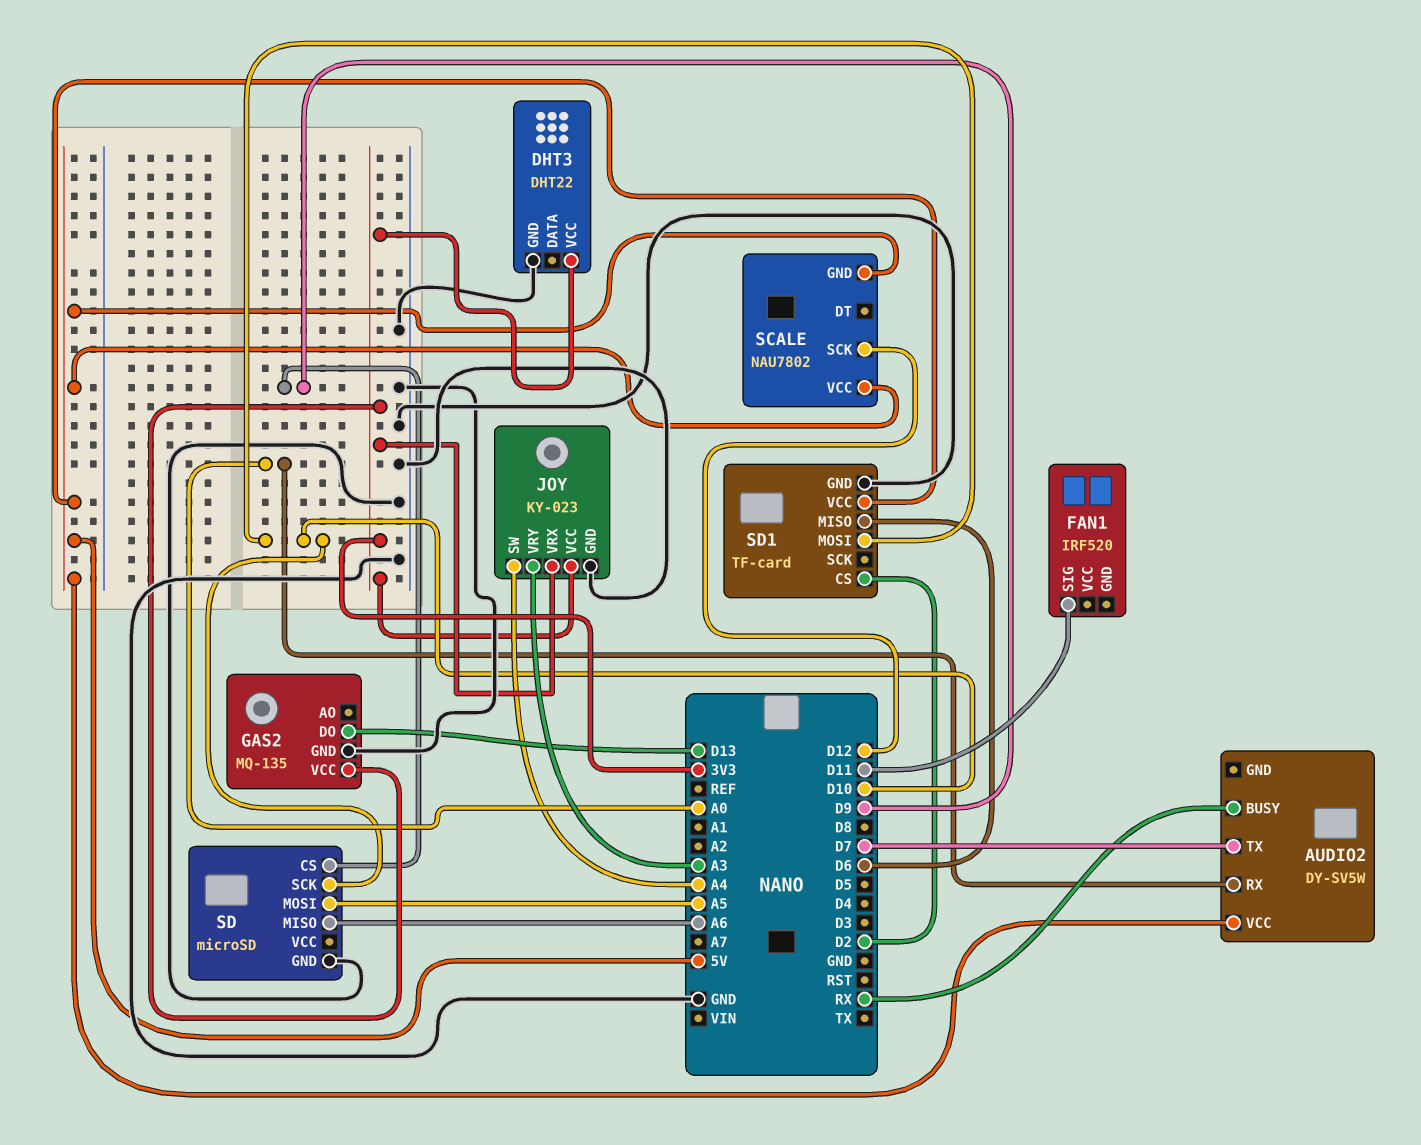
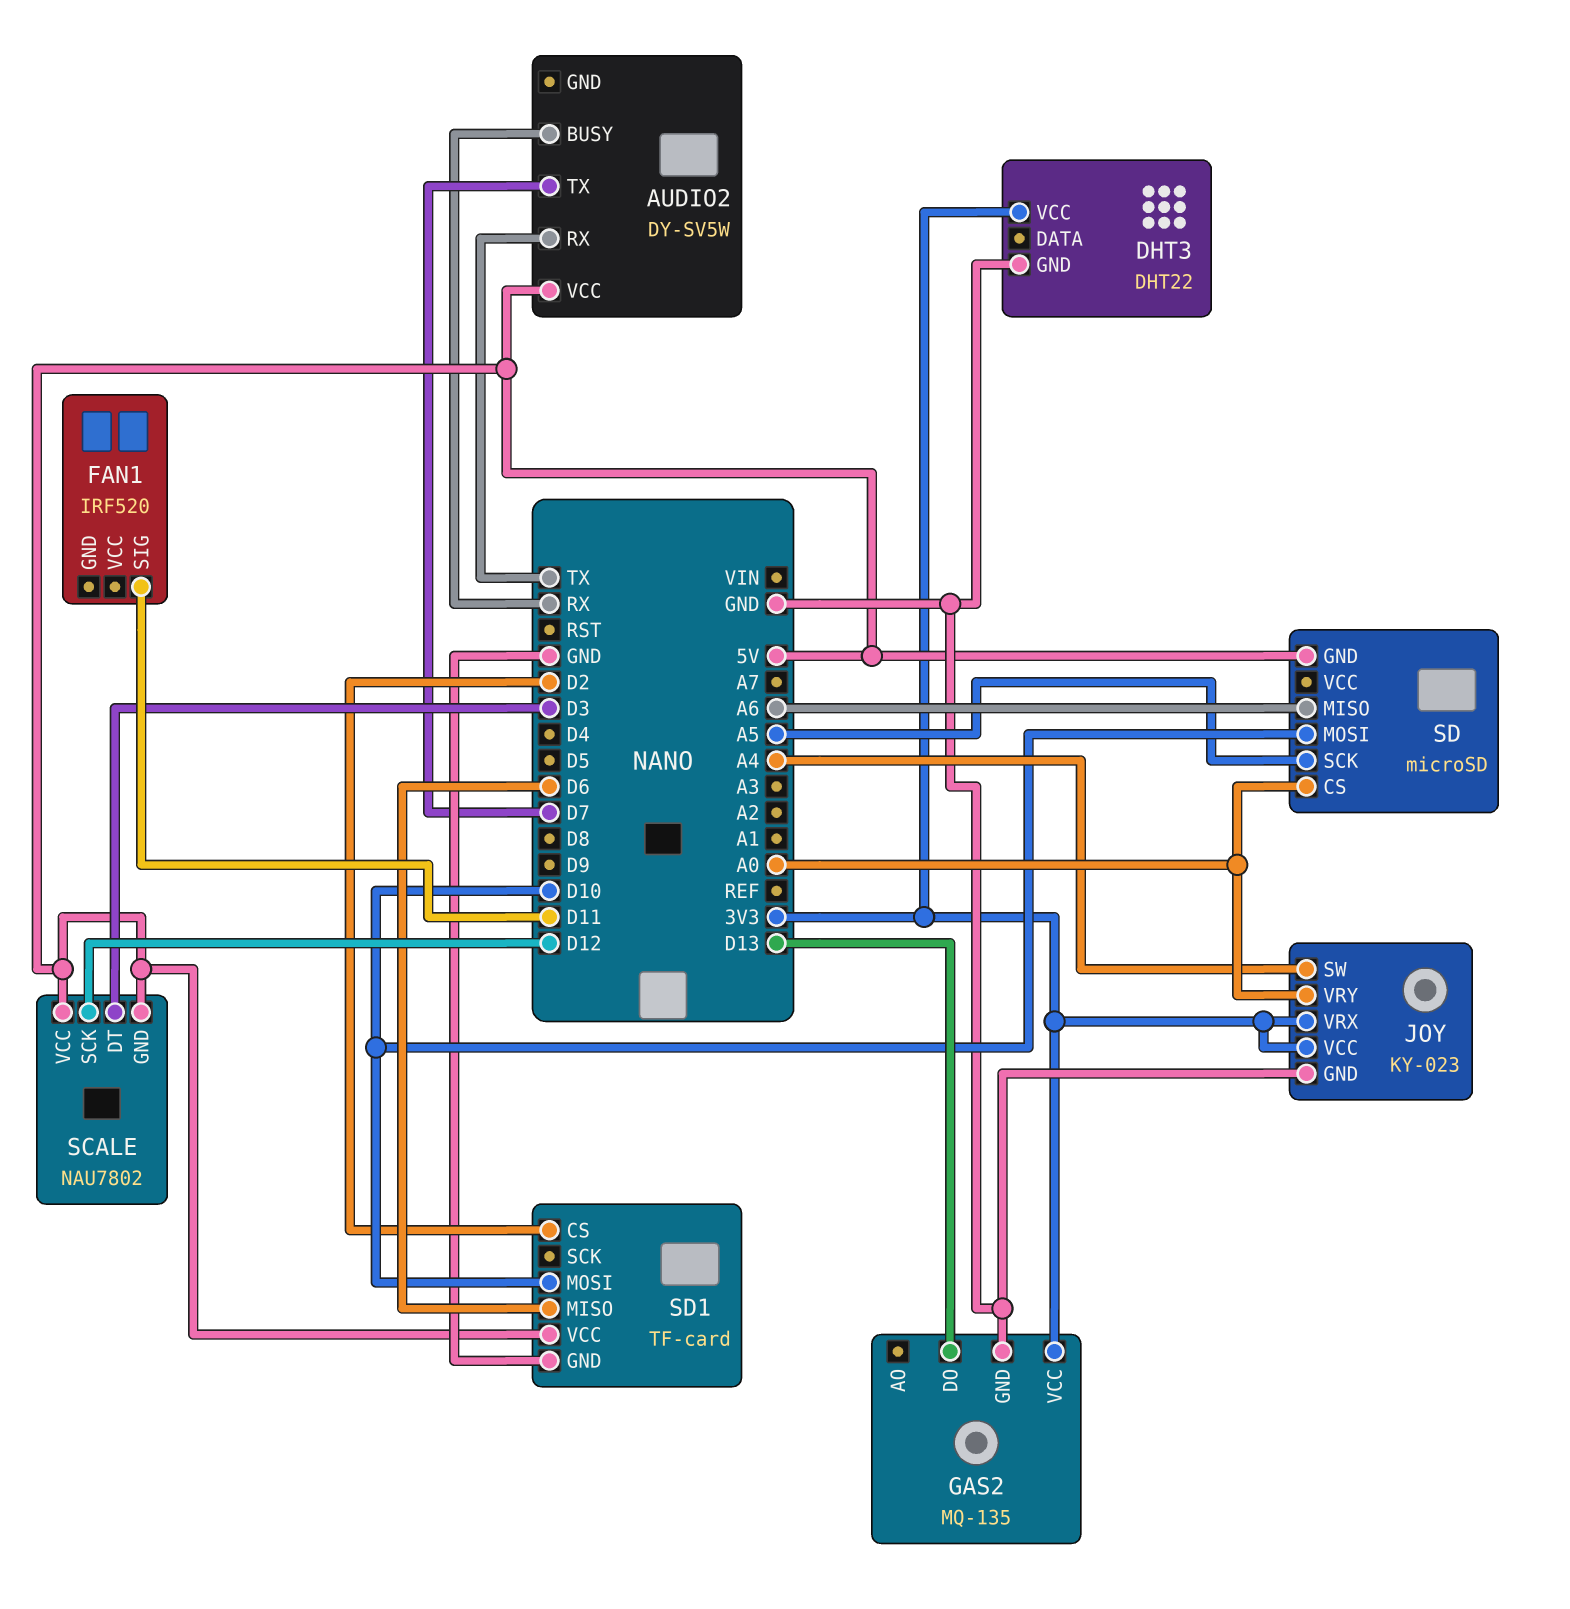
AUDIO2 pin RX: A0 -> TX
JOY pin VRY: A3 -> A0
SCALE pin DT: none -> D3
SD pin CS: D9 -> A0
SD pin GND: GND -> 5V
SD pin MOSI: A5 -> D10
SD pin SCK: D10 -> A5

